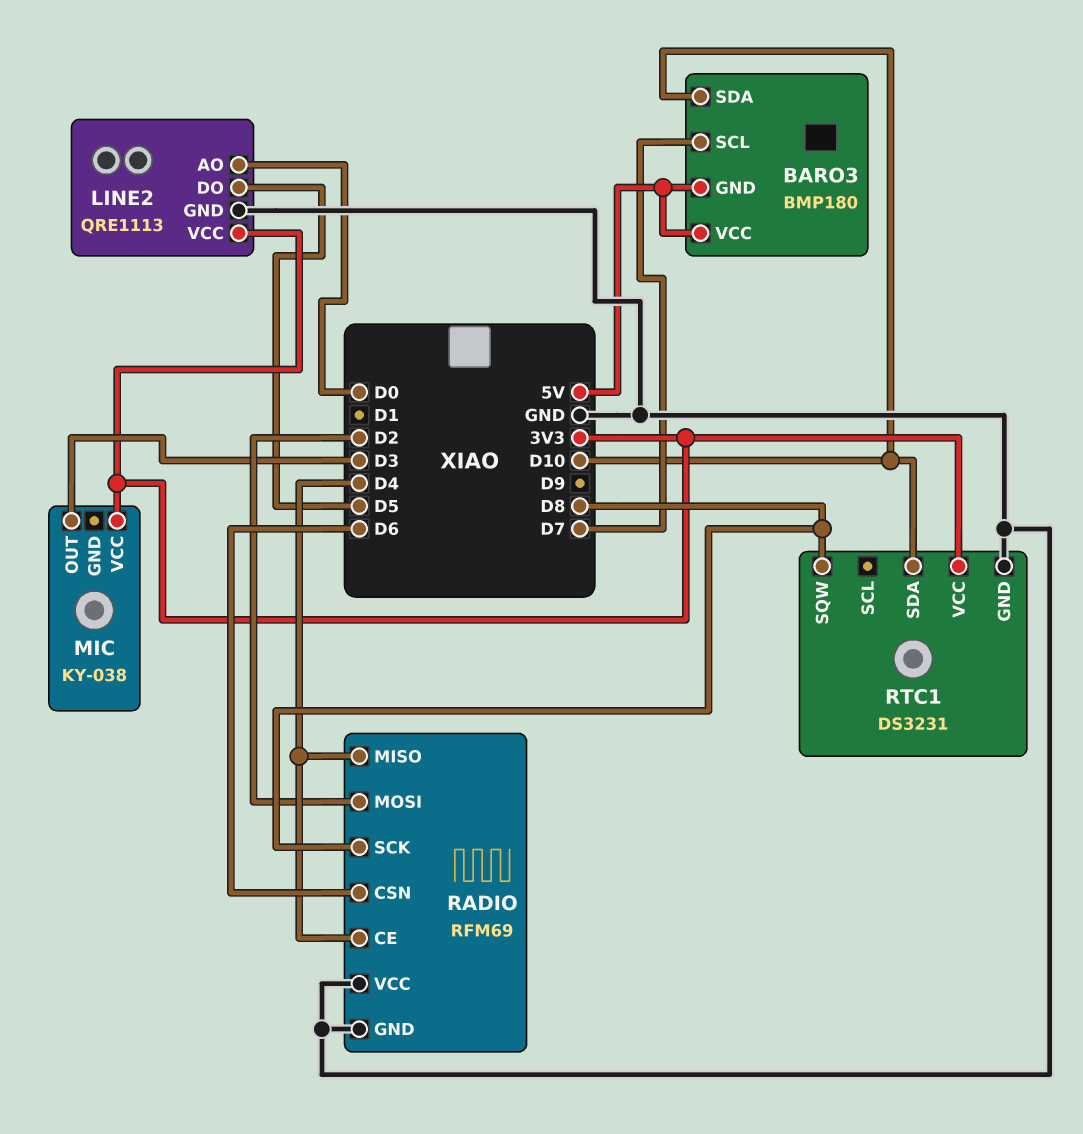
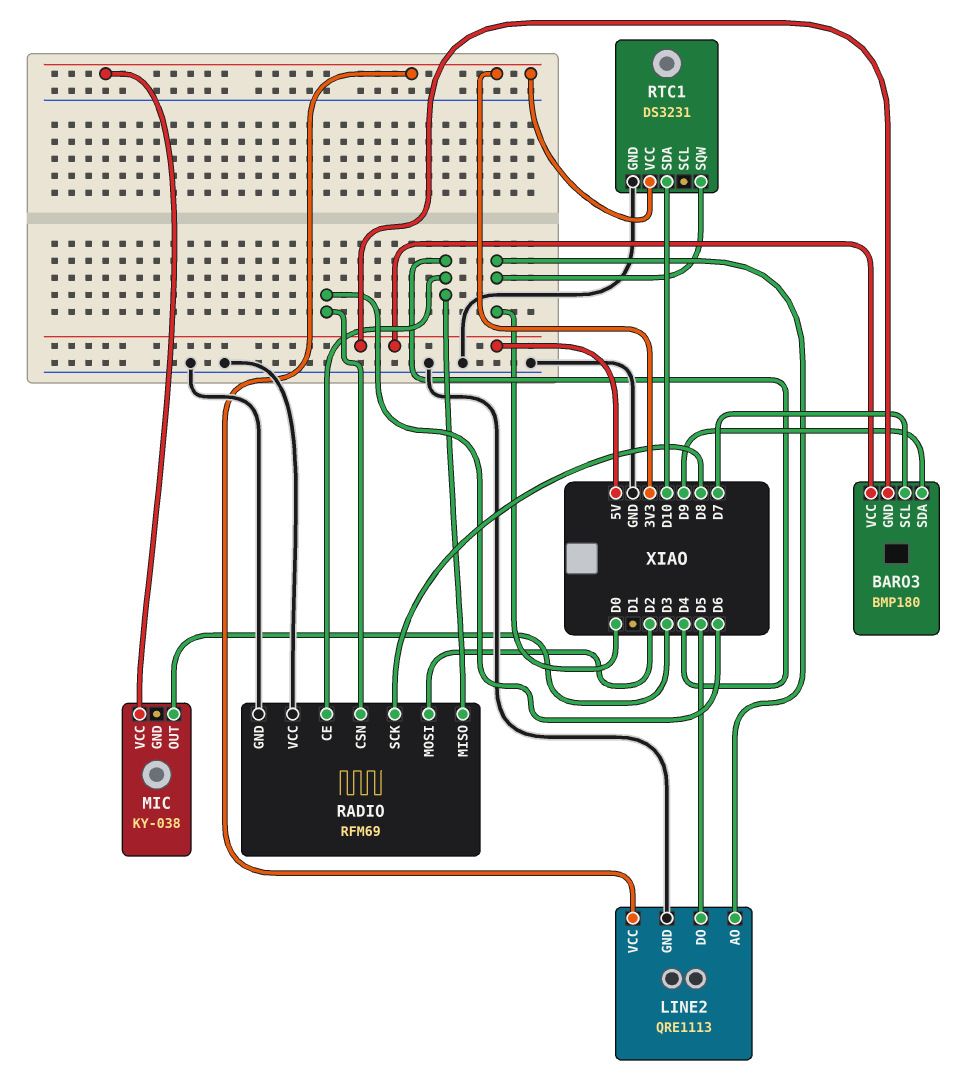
BARO3 pin SDA: D10 -> D9
RTC1 pin SQW: D8 -> D0

